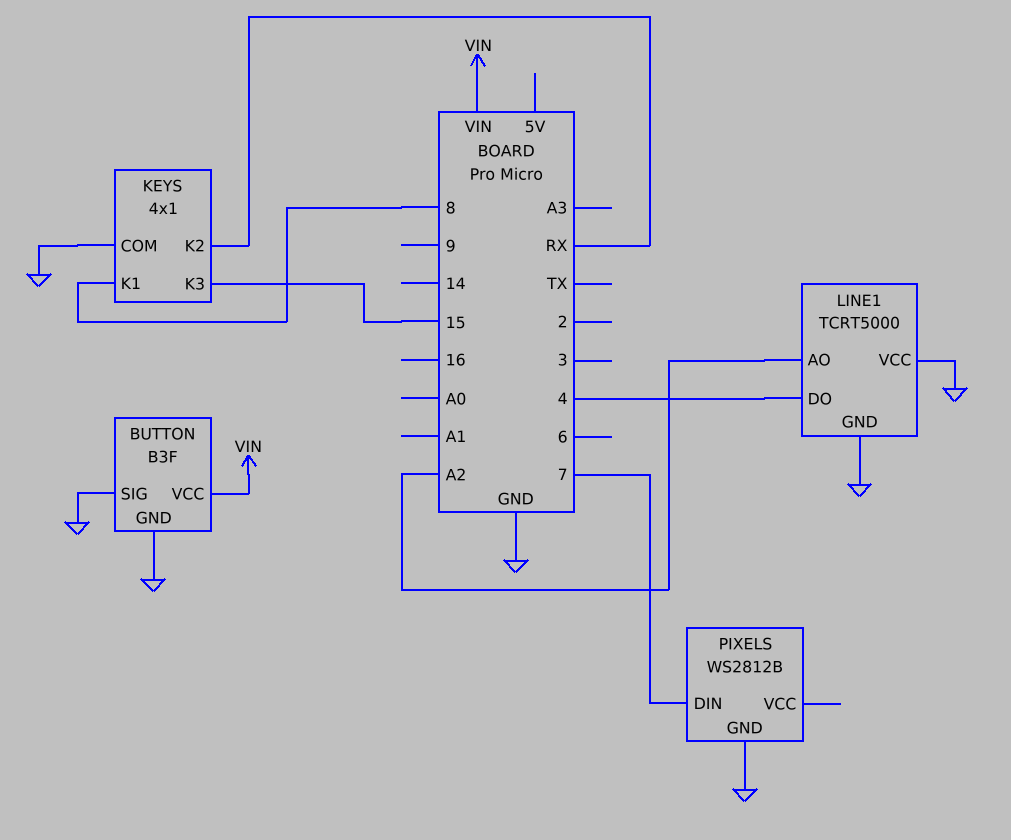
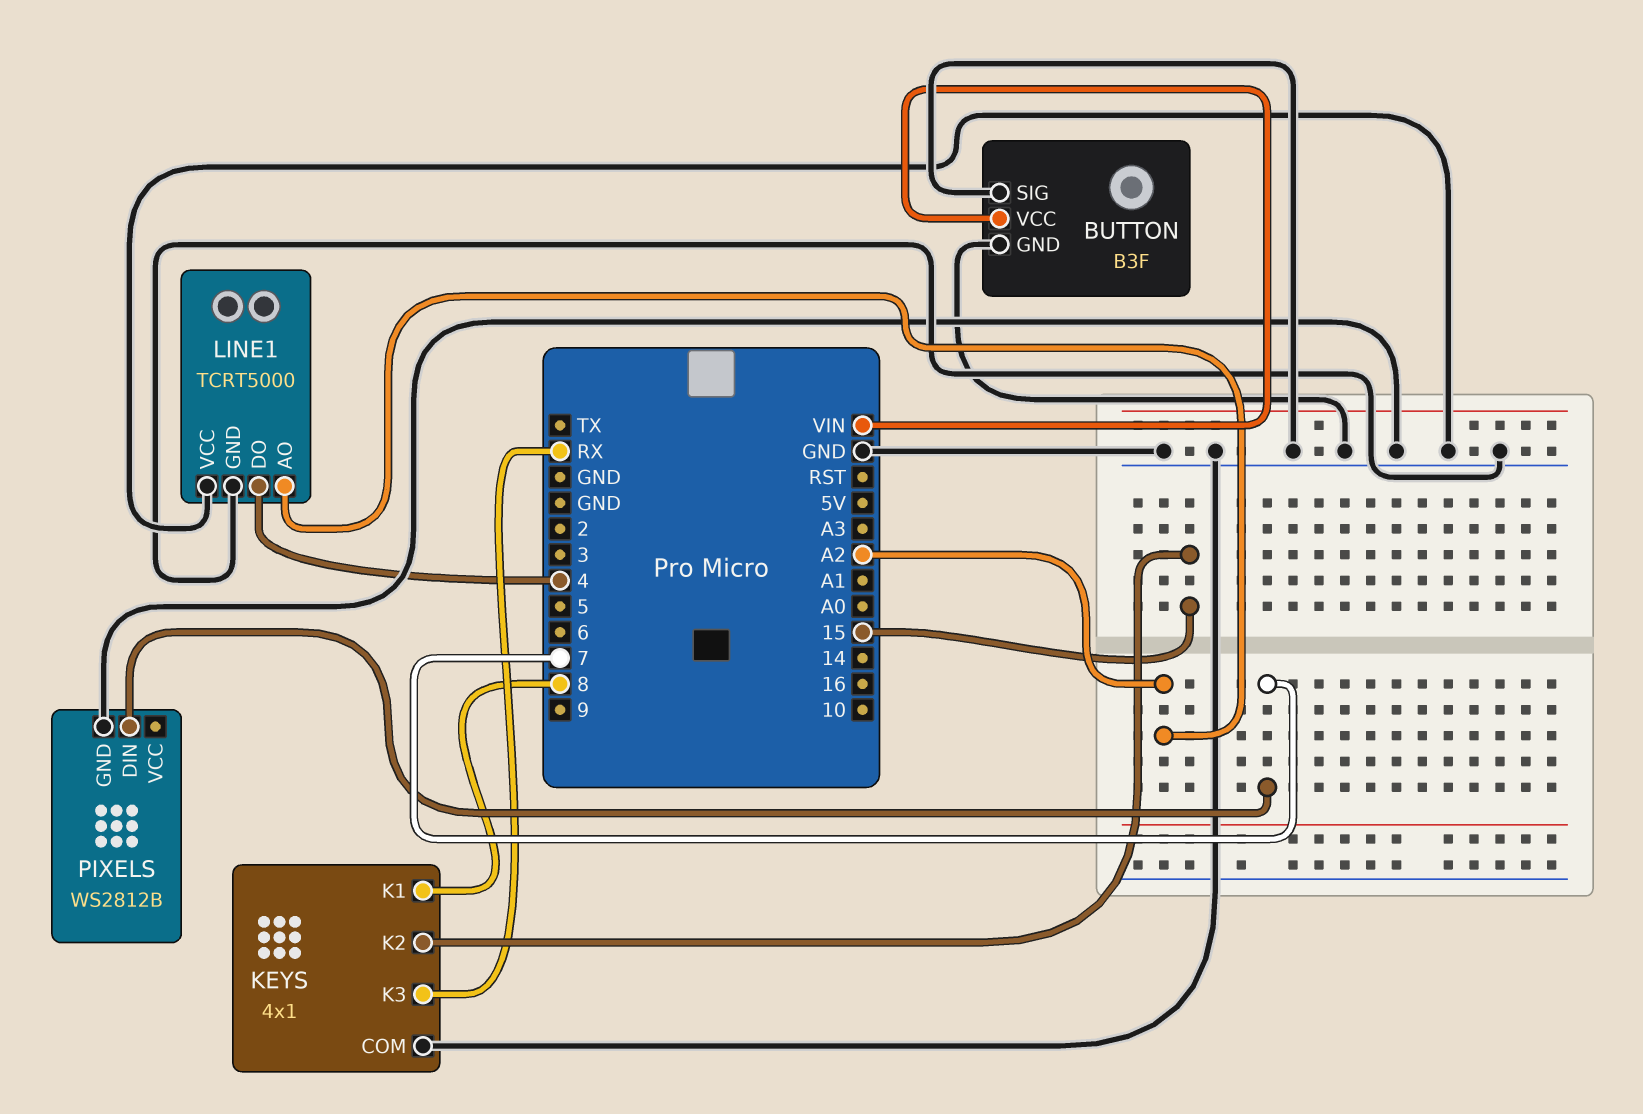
KEYS pin K2: RX -> 15
KEYS pin K3: 15 -> RX

